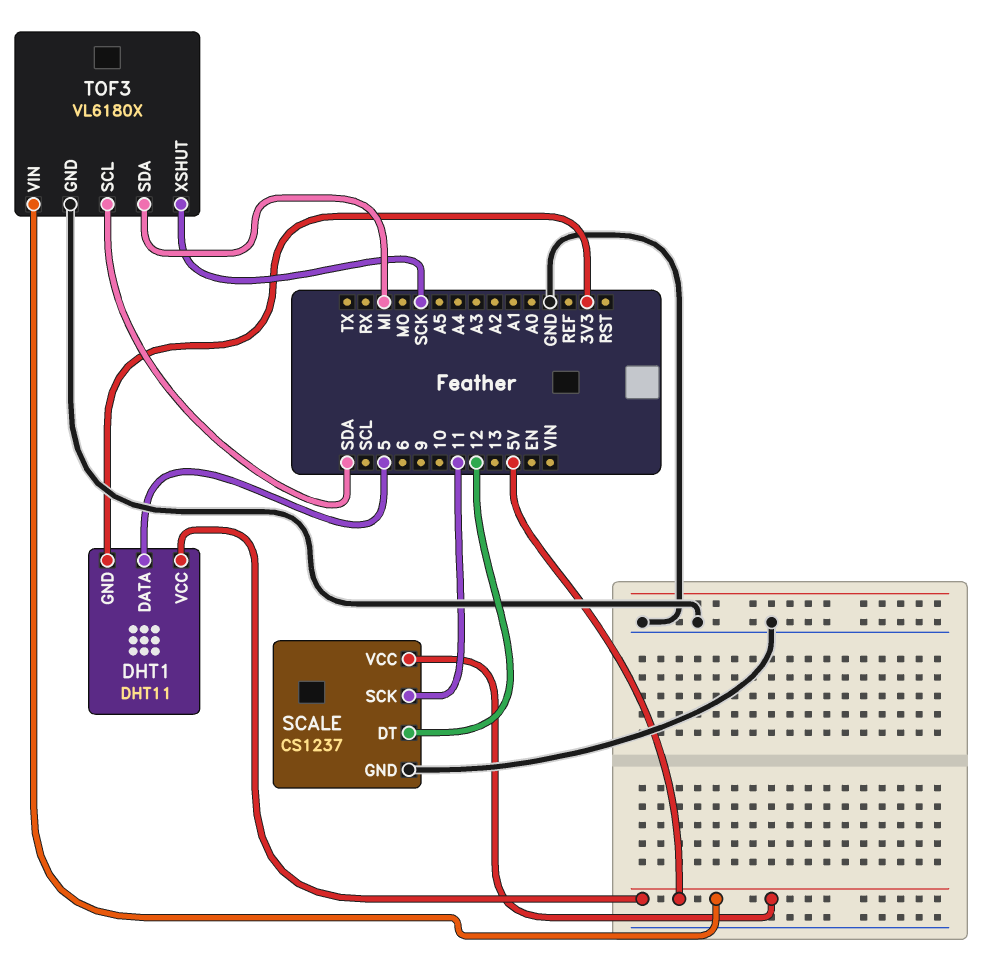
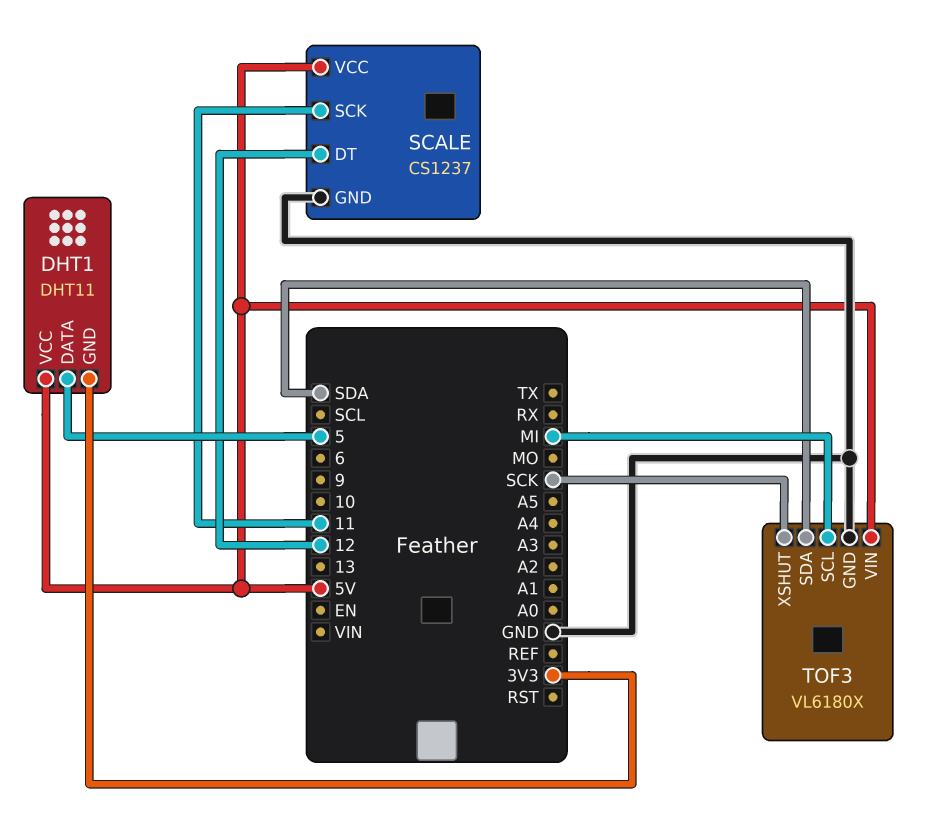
TOF3 pin SCL: SDA -> MI
TOF3 pin SDA: MI -> SDA

